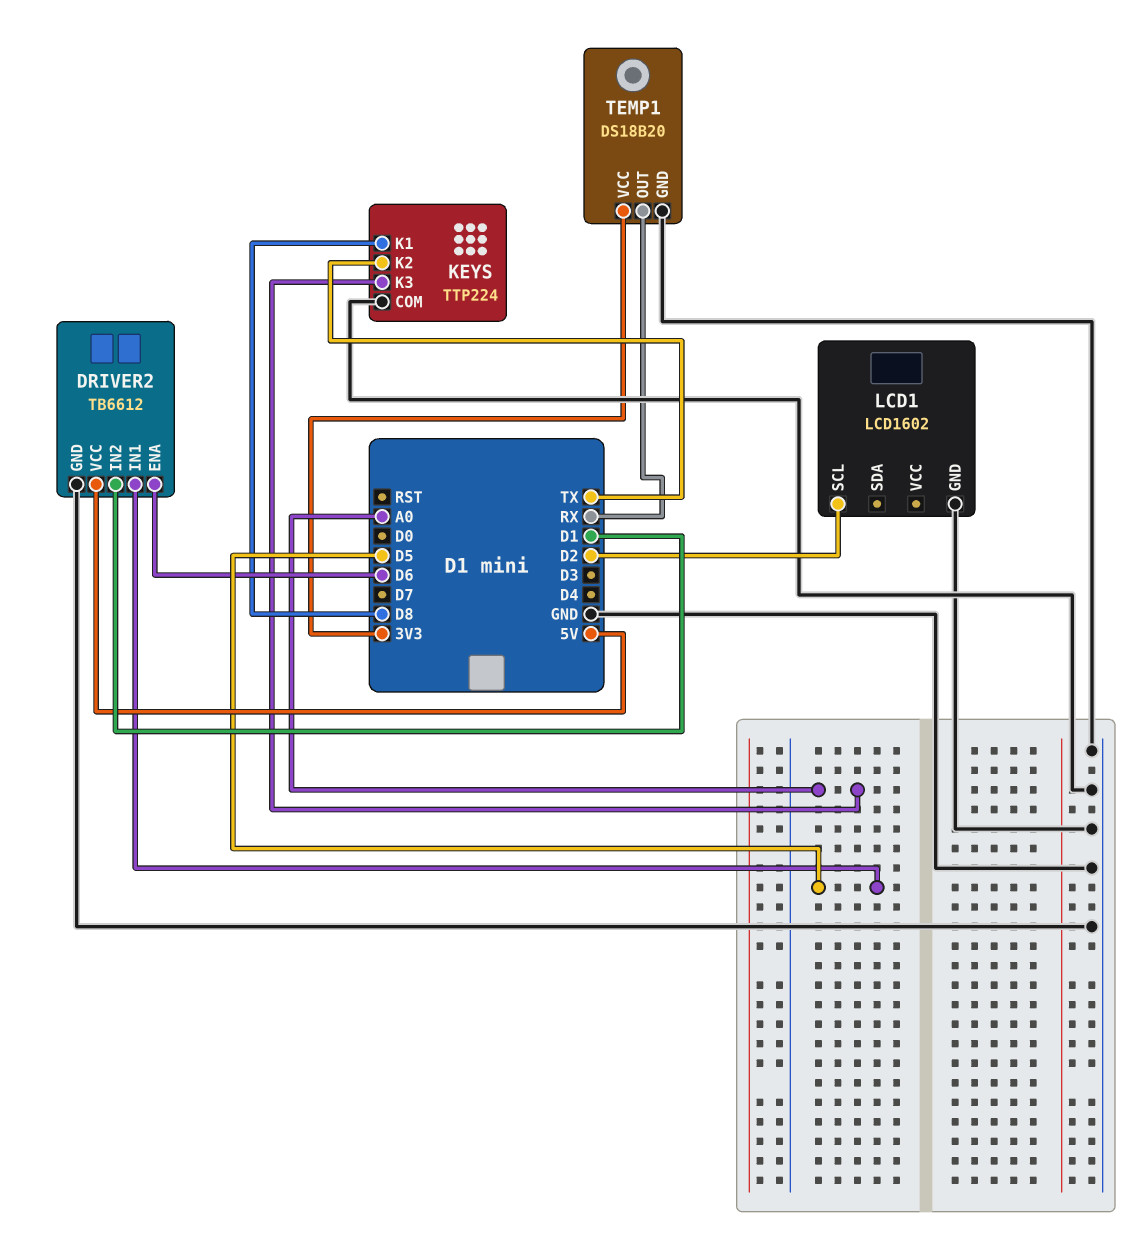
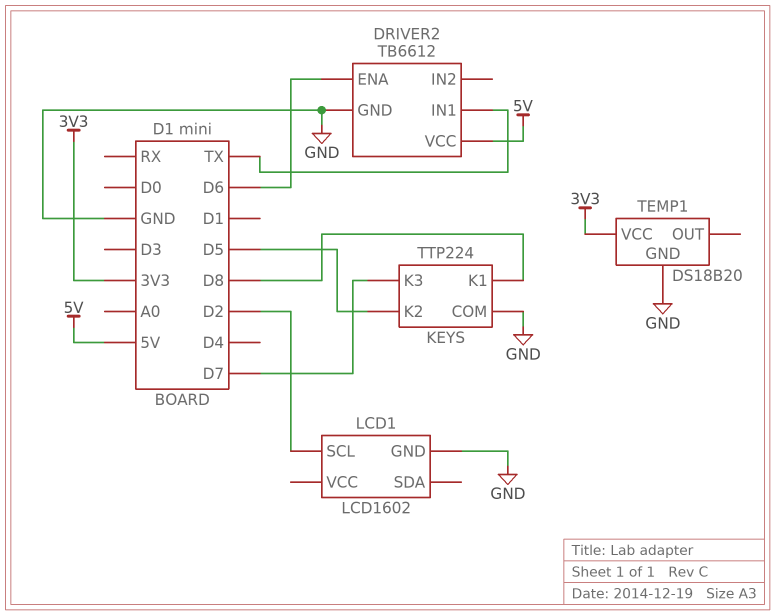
DRIVER2 pin IN1: D5 -> TX
DRIVER2 pin IN2: D1 -> none
KEYS pin K2: TX -> D5
KEYS pin K3: A0 -> D7
TEMP1 pin OUT: RX -> none

